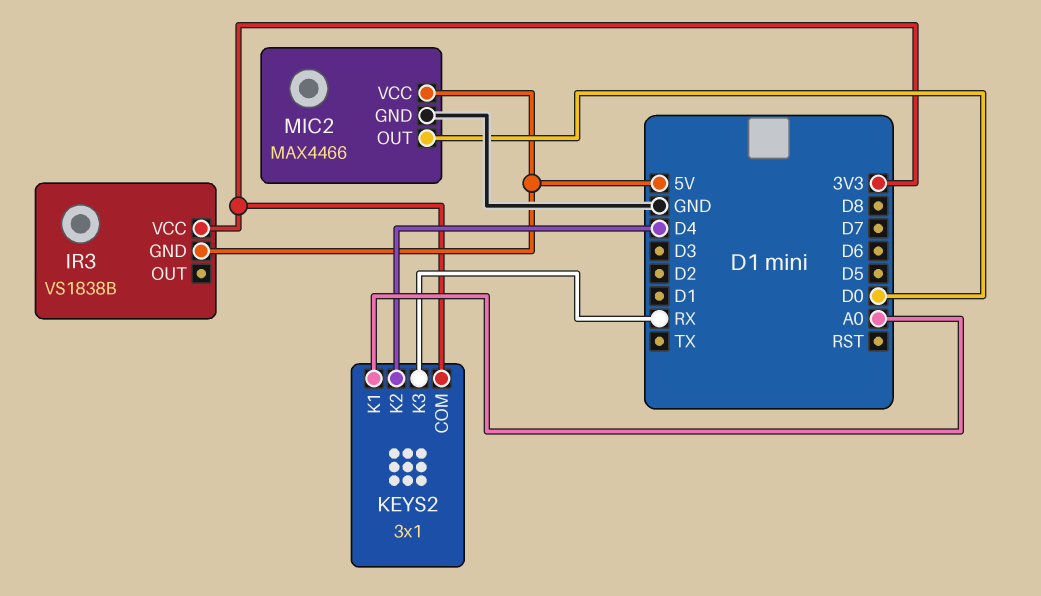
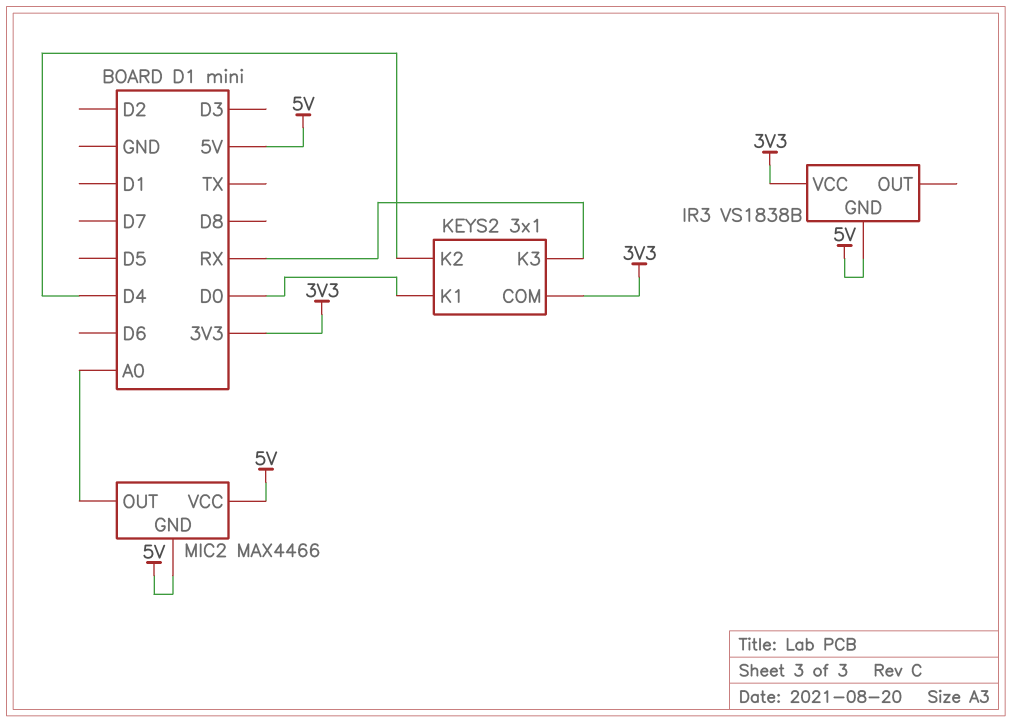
KEYS2 pin K1: A0 -> D0
MIC2 pin GND: GND -> 5V
MIC2 pin OUT: D0 -> A0

